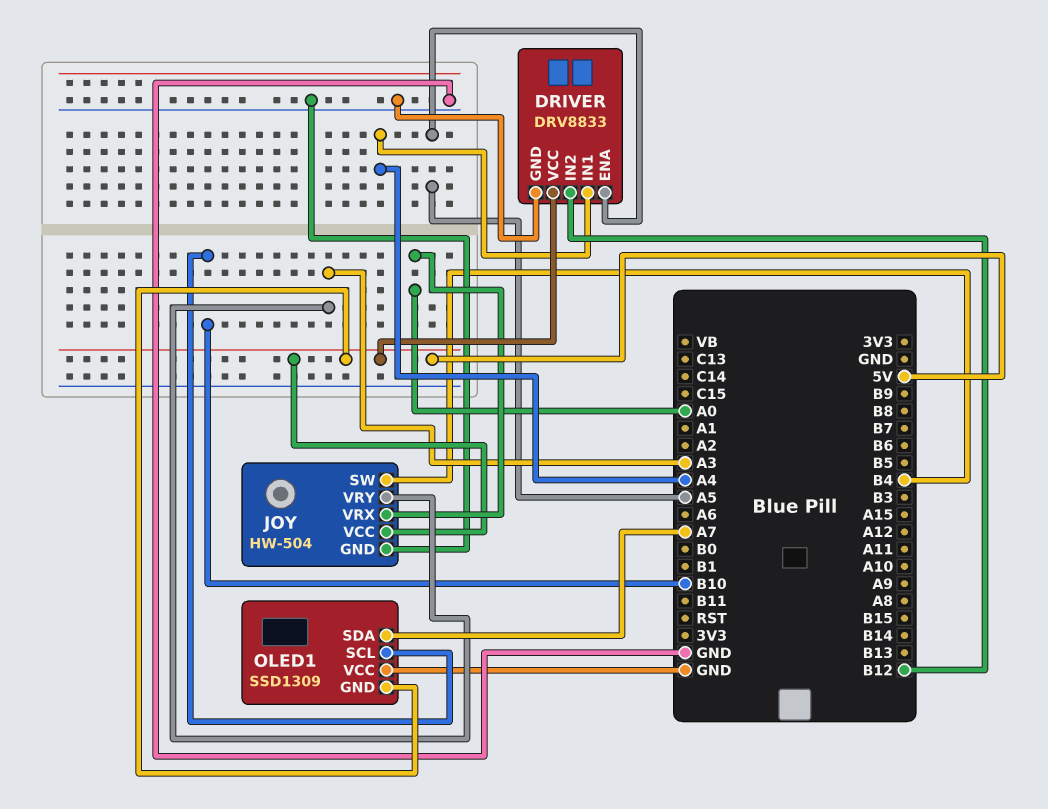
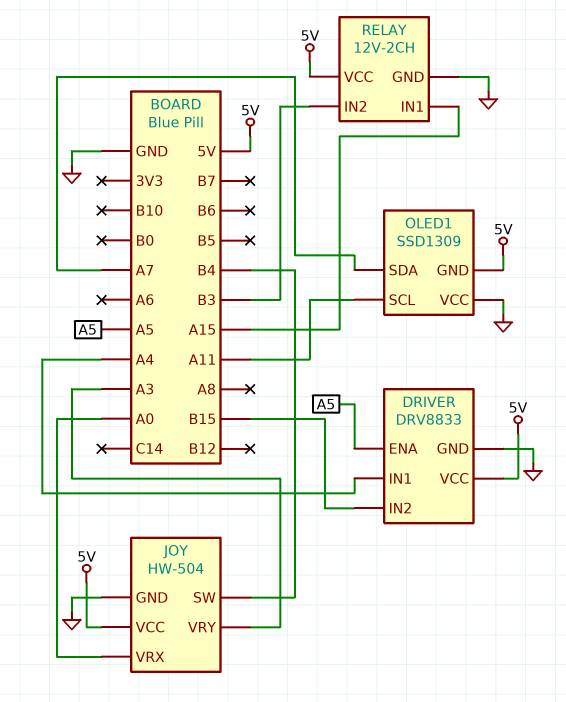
DRIVER pin IN2: B12 -> B15
OLED1 pin SCL: B10 -> A11
RELAY: none -> 12V-2CH
RELAY pin GND: none -> GND
RELAY pin IN1: none -> A15
RELAY pin IN2: none -> B3
RELAY pin VCC: none -> 5V

